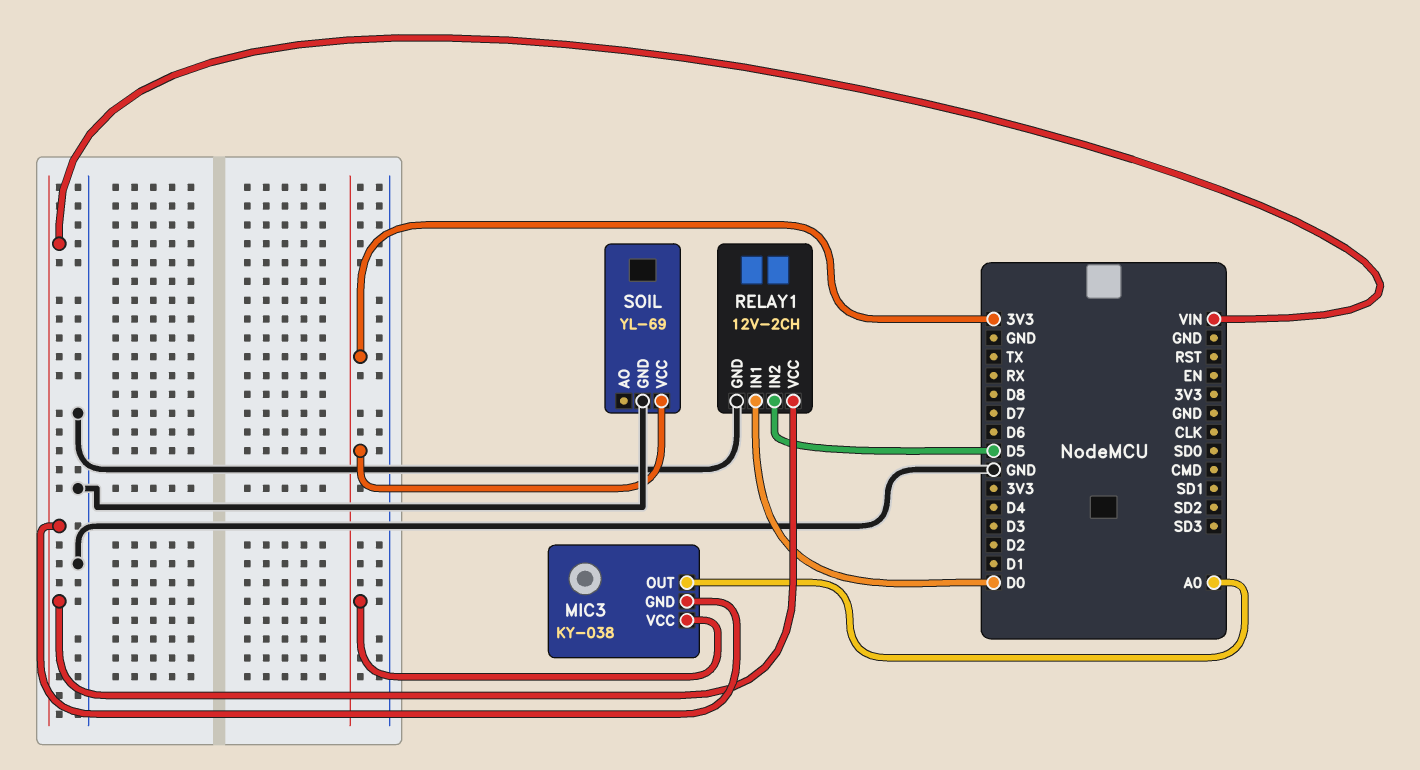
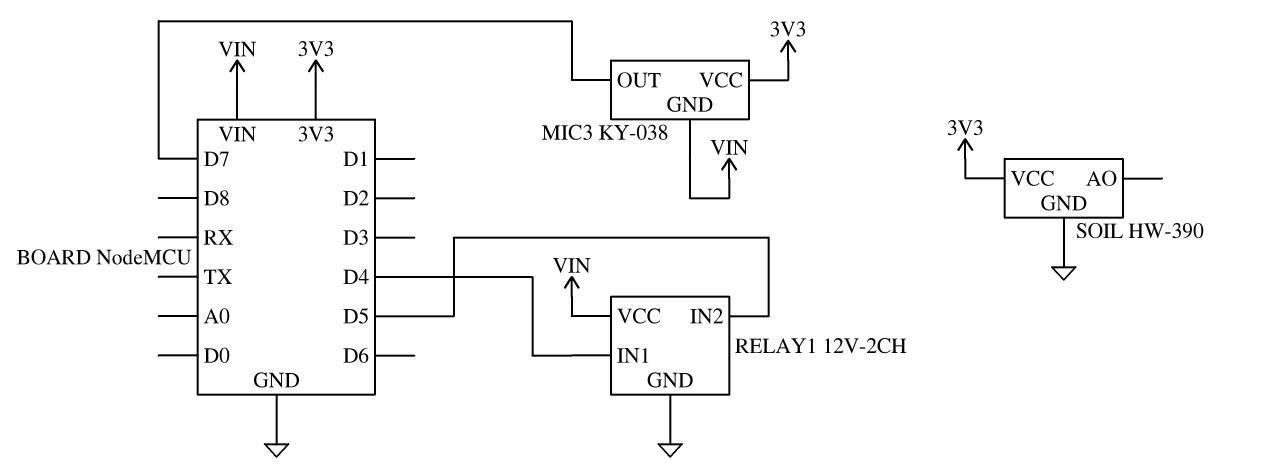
MIC3 pin OUT: A0 -> D7
RELAY1 pin IN1: D0 -> D4
SOIL: YL-69 -> HW-390

